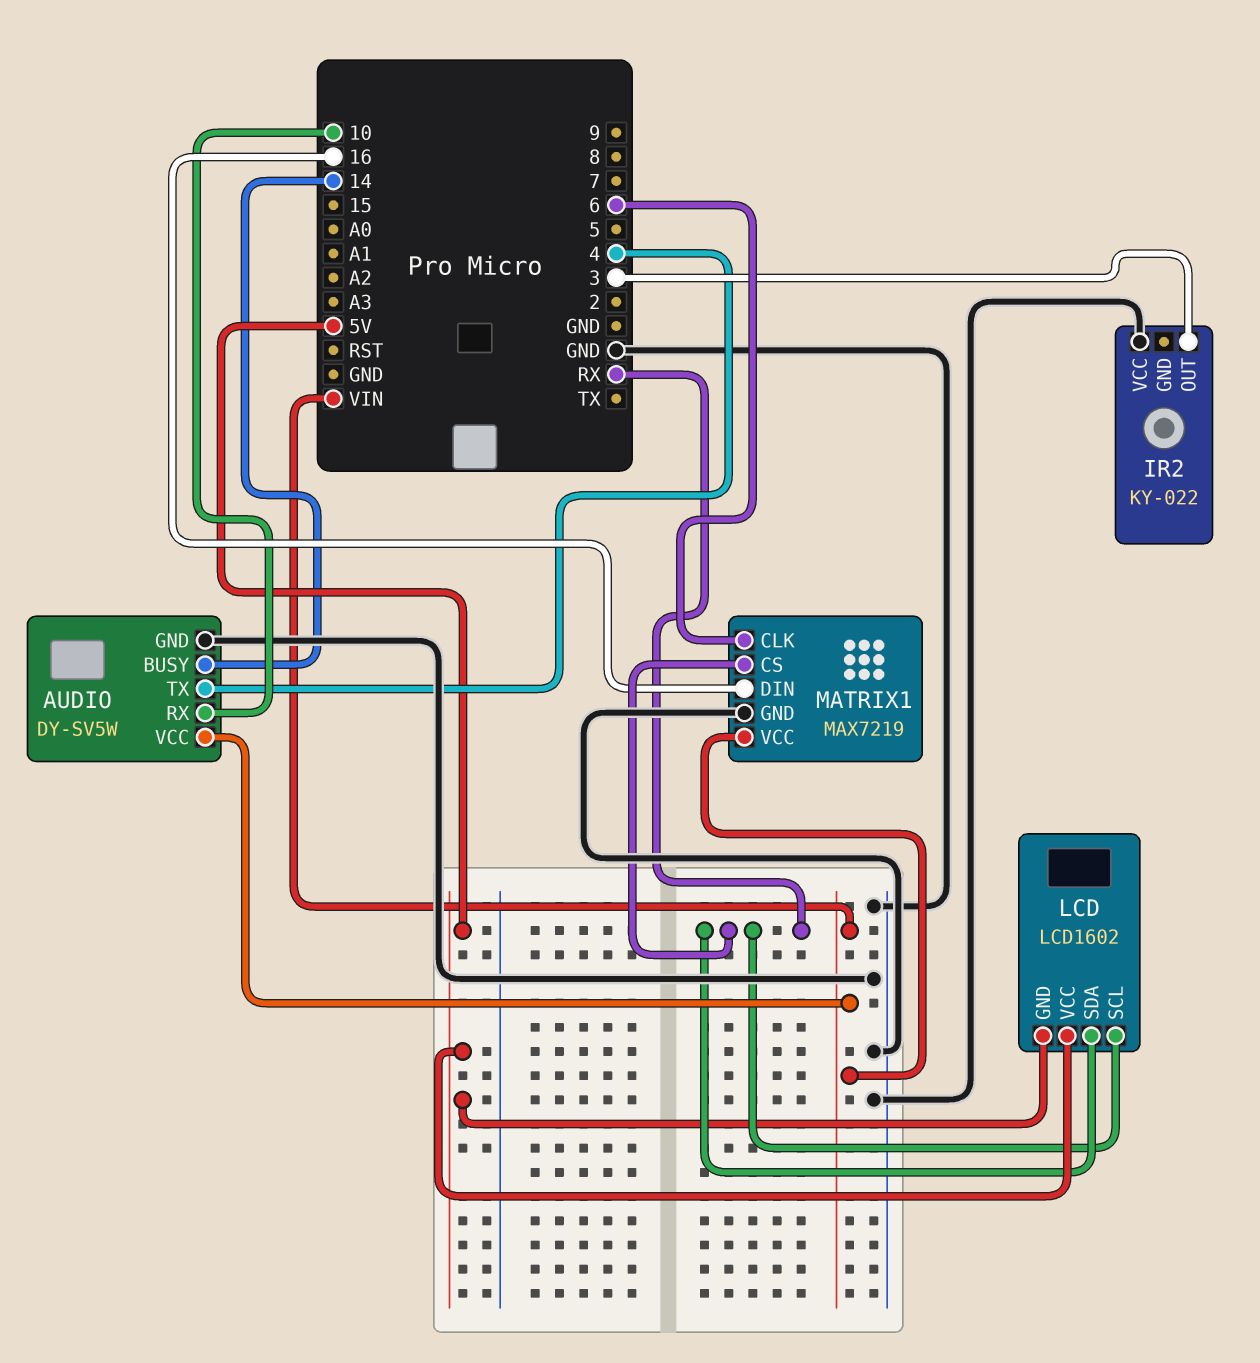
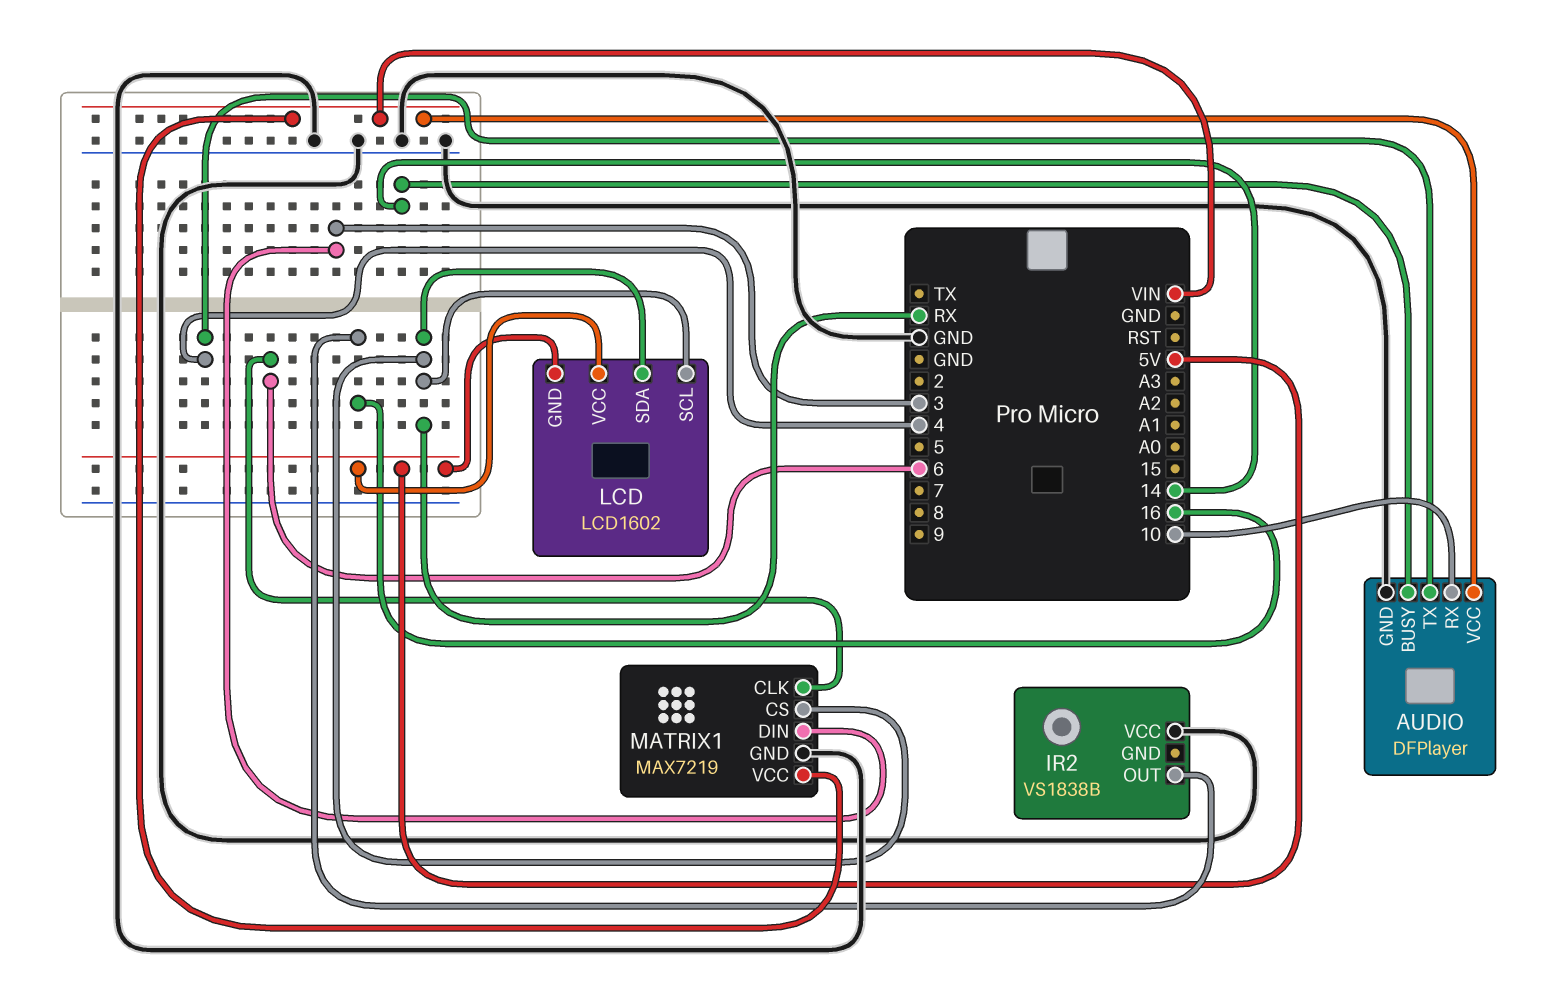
AUDIO: DY-SV5W -> DFPlayer
IR2: KY-022 -> VS1838B
IR2 pin OUT: 3 -> 16
MATRIX1 pin DIN: 16 -> 3

